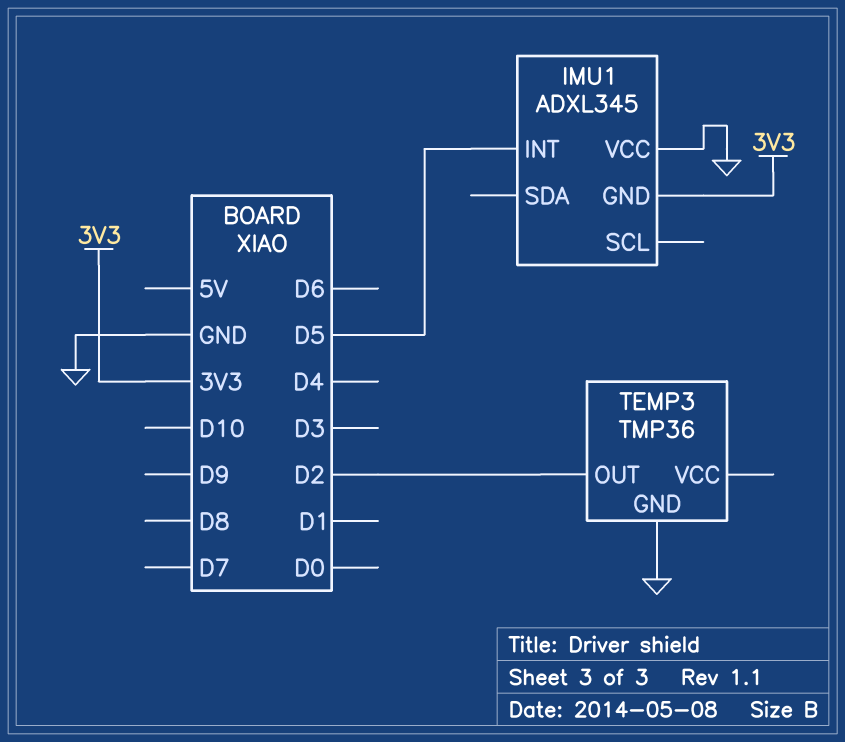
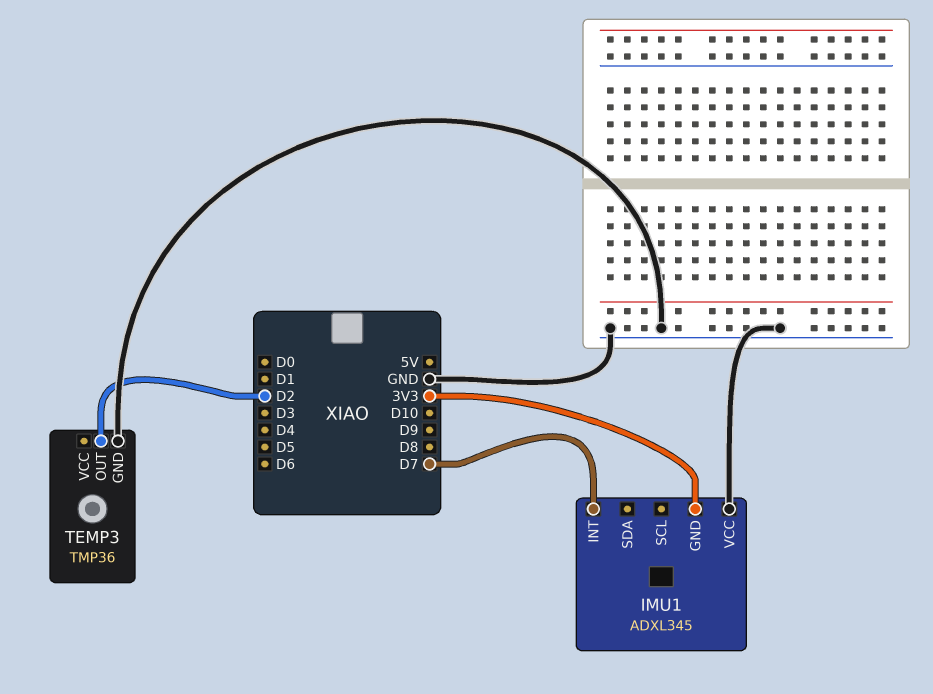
IMU1 pin INT: D5 -> D7

